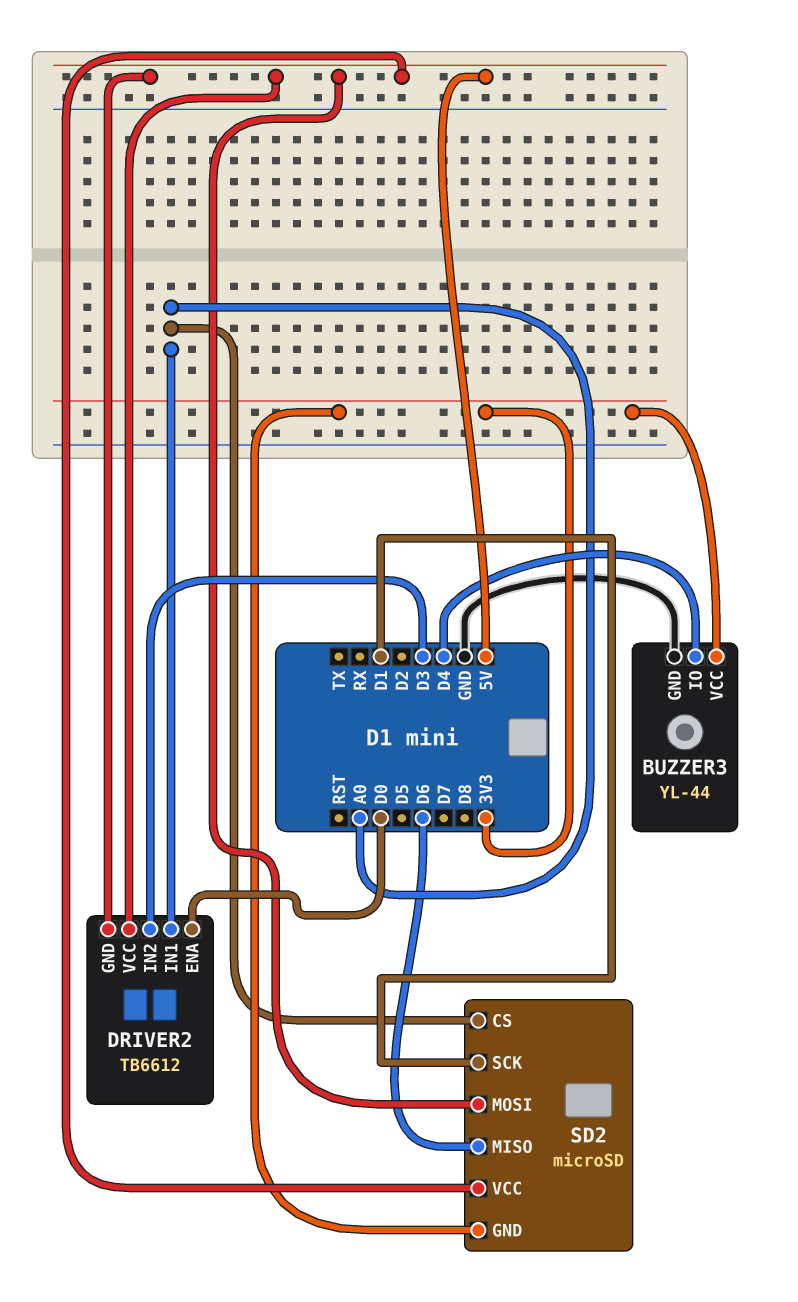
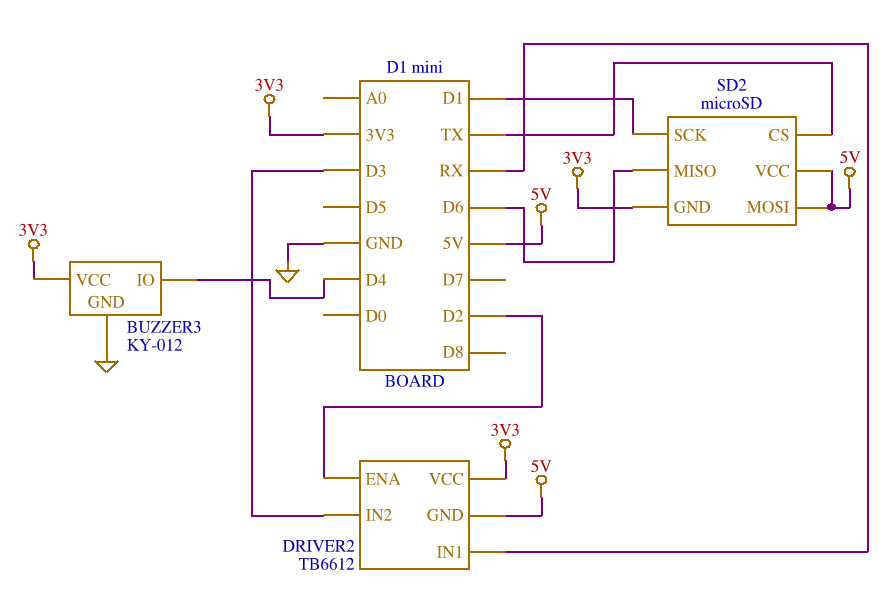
BUZZER3: YL-44 -> KY-012
DRIVER2 pin ENA: D0 -> D2
DRIVER2 pin IN1: A0 -> RX
DRIVER2 pin VCC: 5V -> 3V3
SD2 pin CS: A0 -> TX

